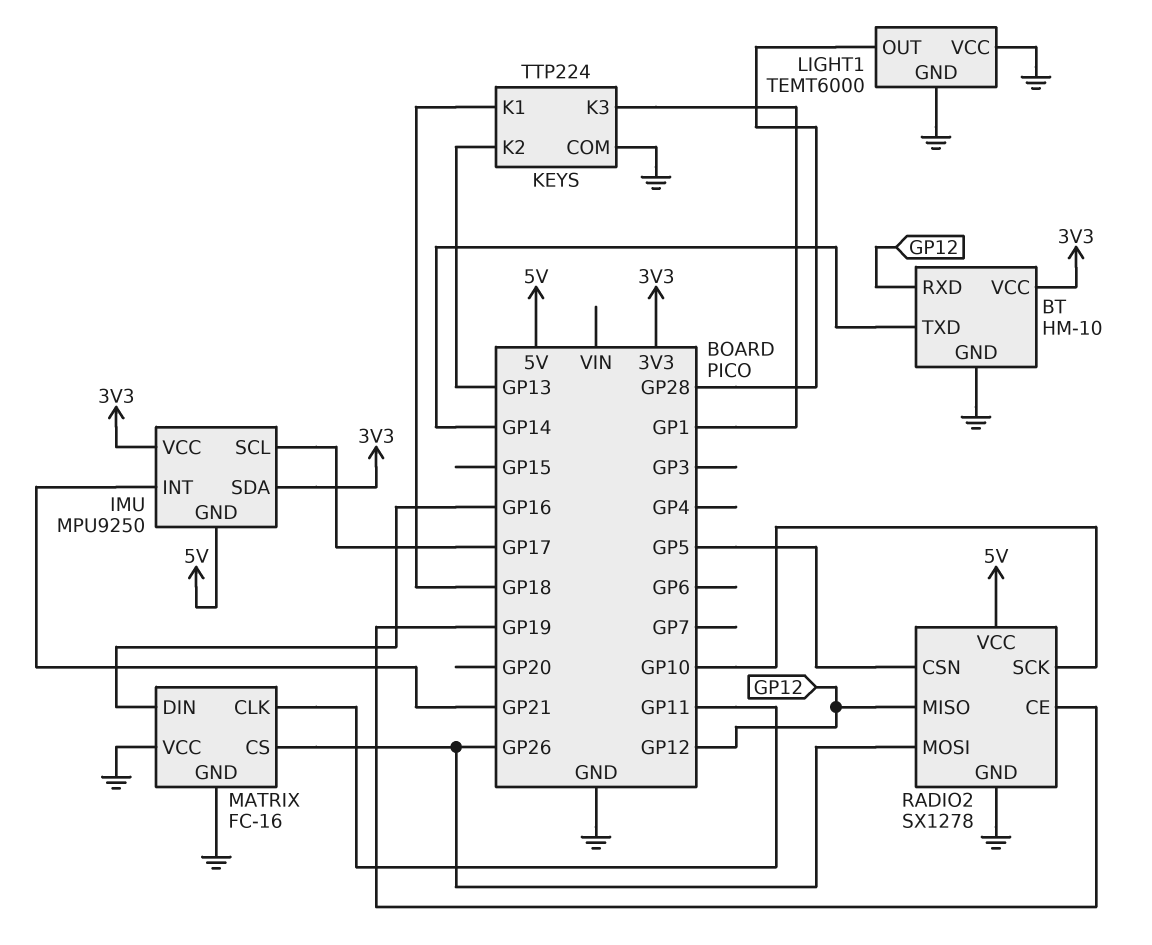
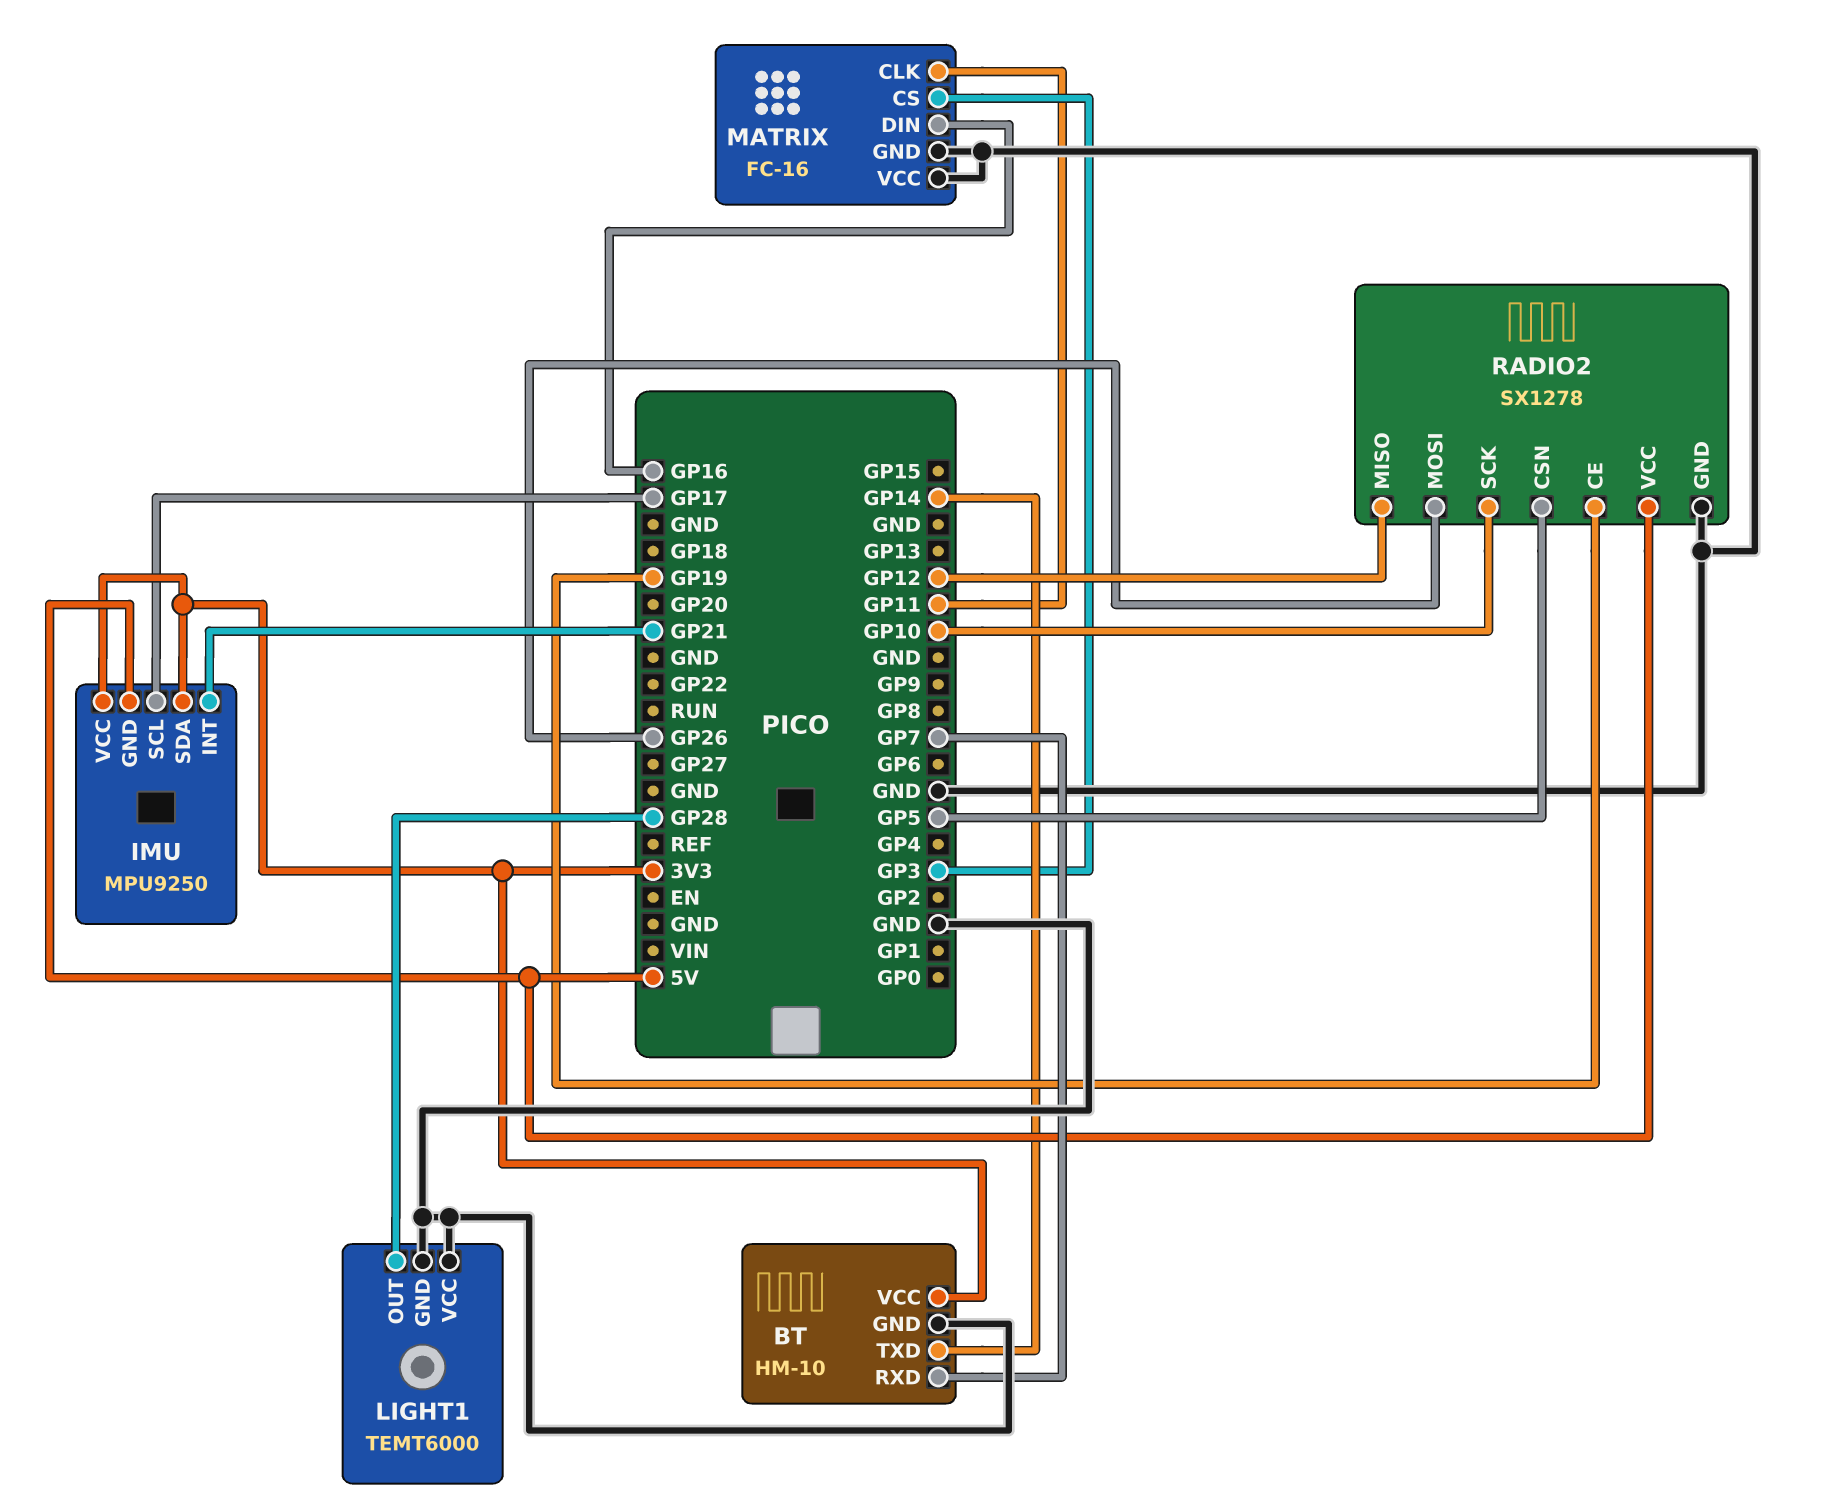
BT pin RXD: GP12 -> GP7
KEYS: TTP224 -> none
KEYS pin COM: GND -> none
KEYS pin K1: GP18 -> none
KEYS pin K2: GP13 -> none
KEYS pin K3: GP1 -> none
MATRIX pin CS: GP26 -> GP3

